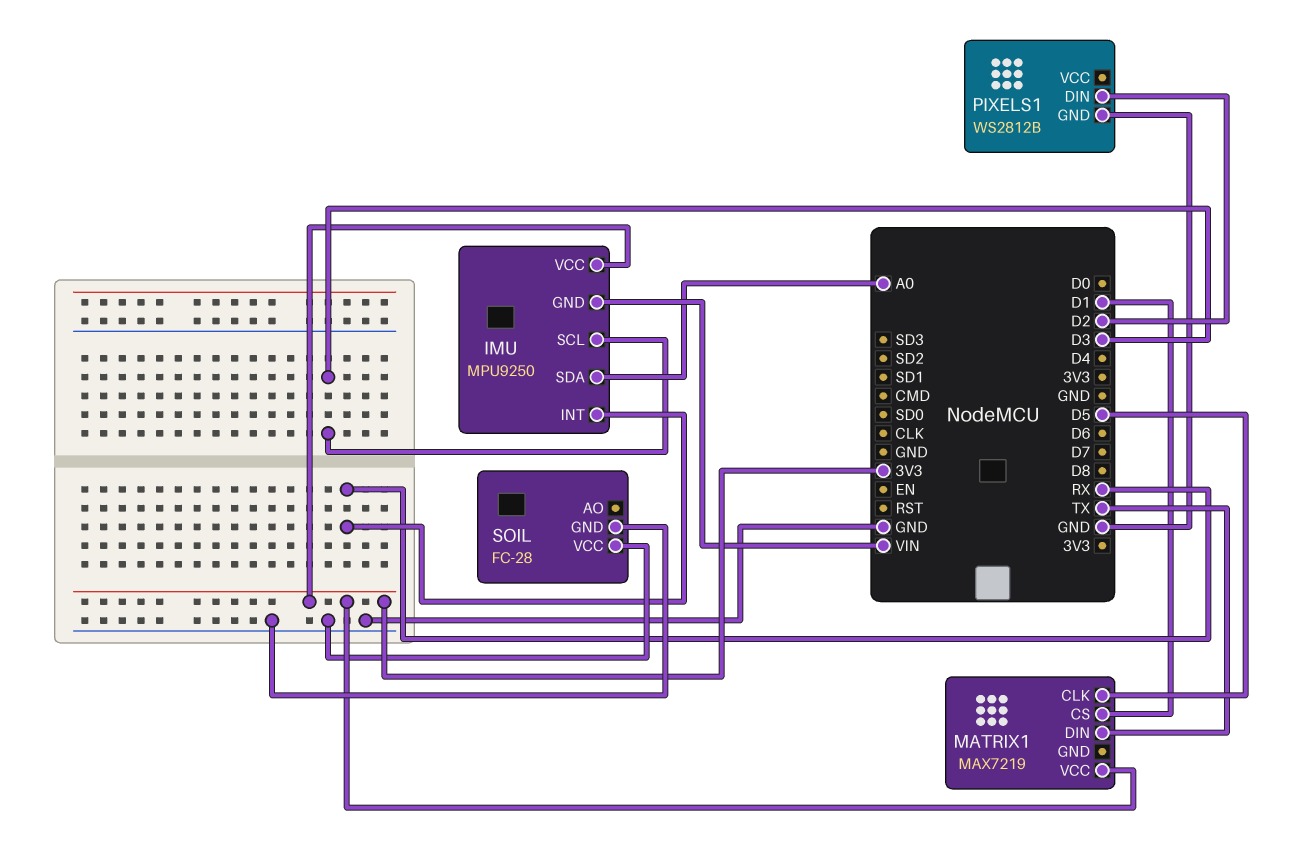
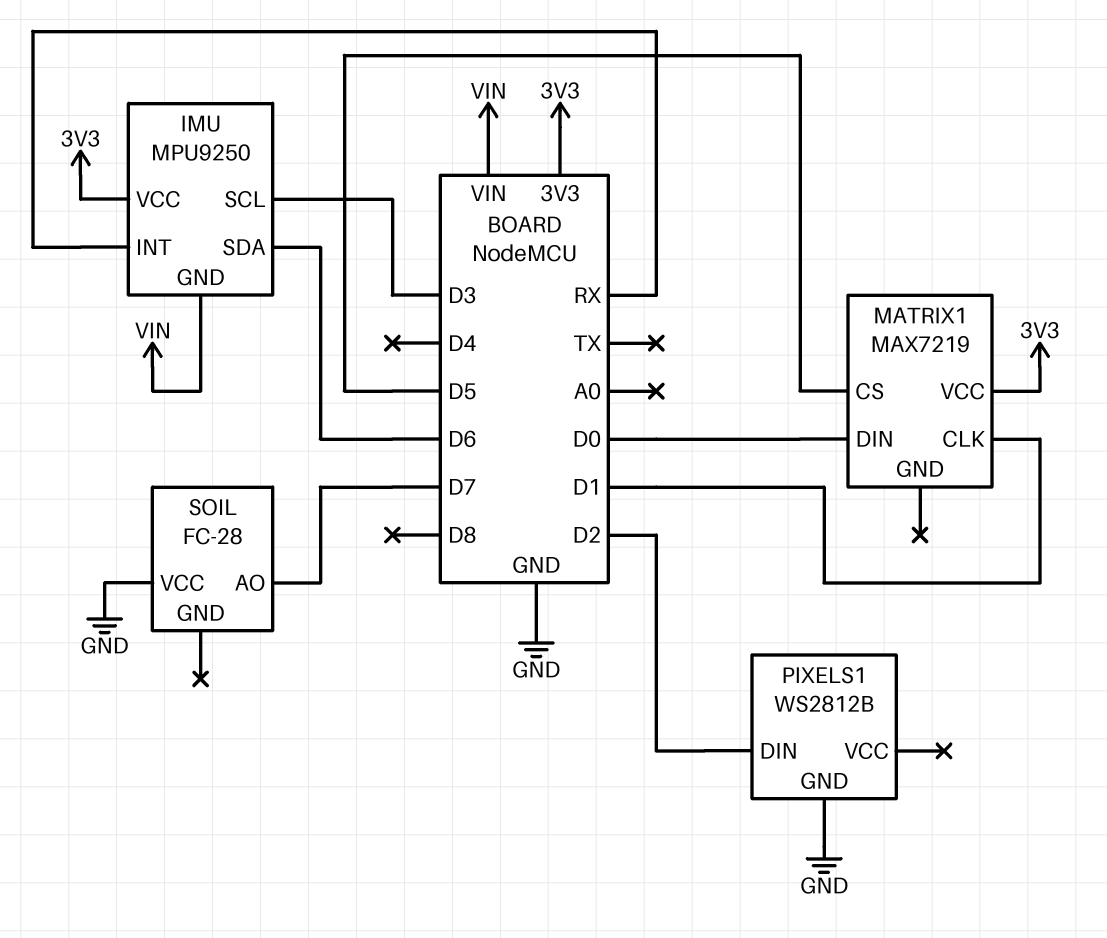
IMU pin SDA: A0 -> D6
MATRIX1 pin CLK: D5 -> D1
MATRIX1 pin CS: D1 -> D5
MATRIX1 pin DIN: TX -> D0
SOIL pin AO: none -> D7
SOIL pin GND: GND -> none

